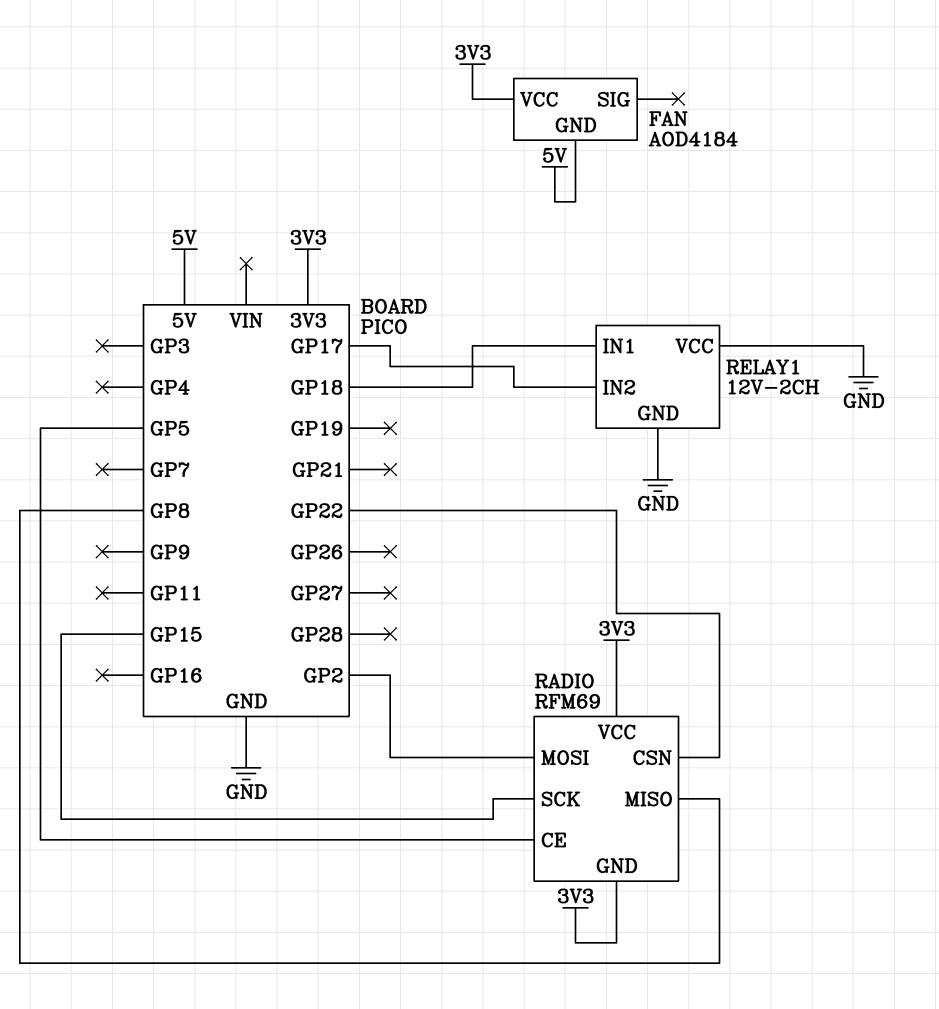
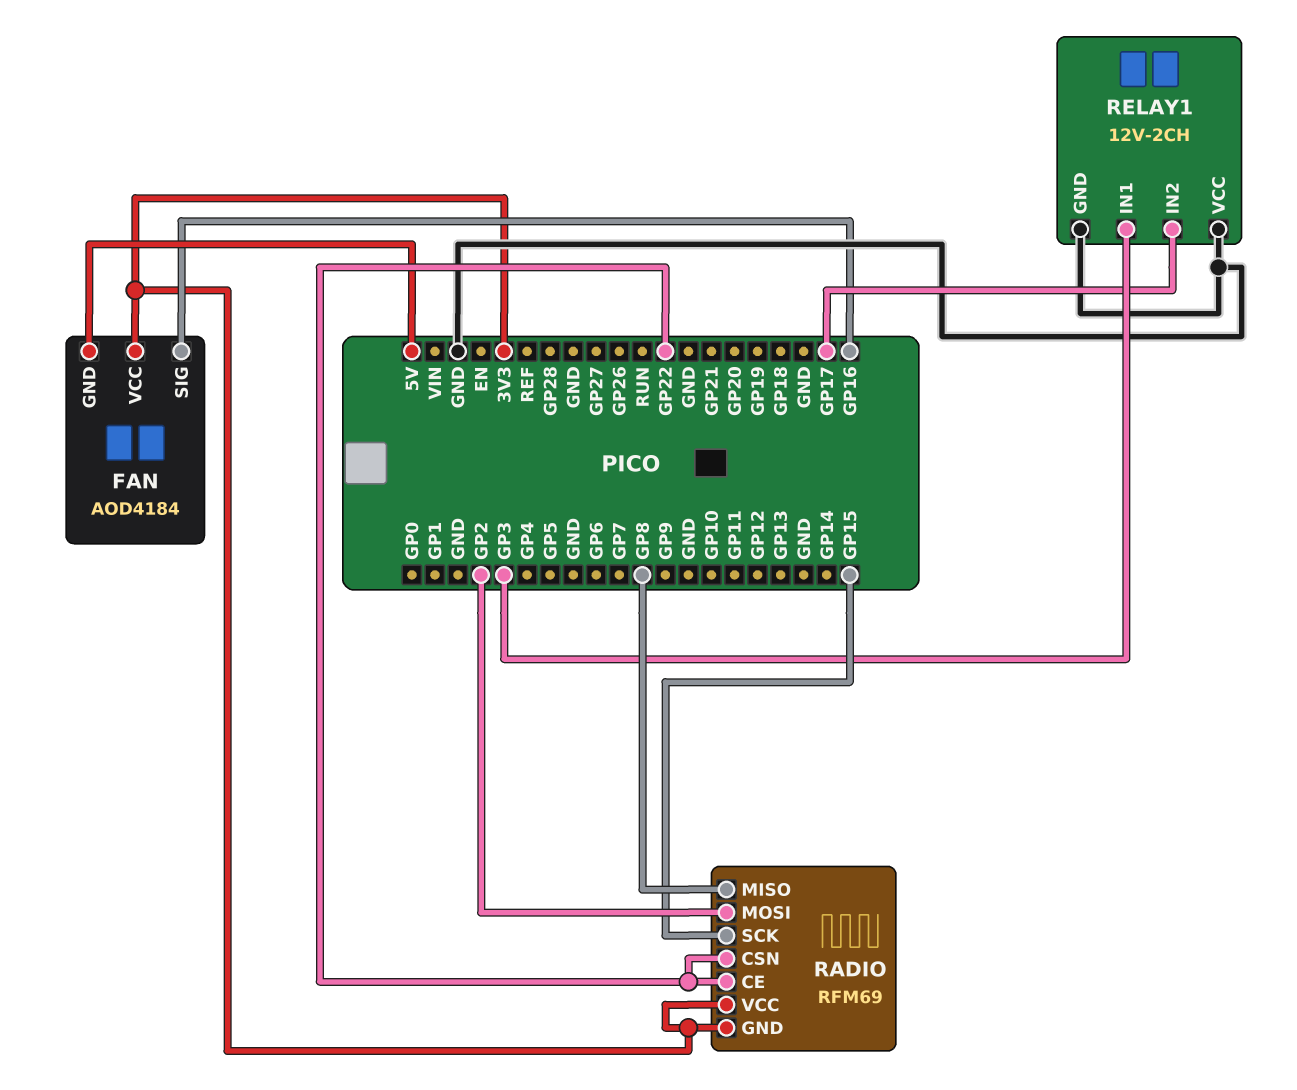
FAN pin SIG: none -> GP16
RADIO pin CE: GP5 -> GP22
RELAY1 pin IN1: GP18 -> GP3

